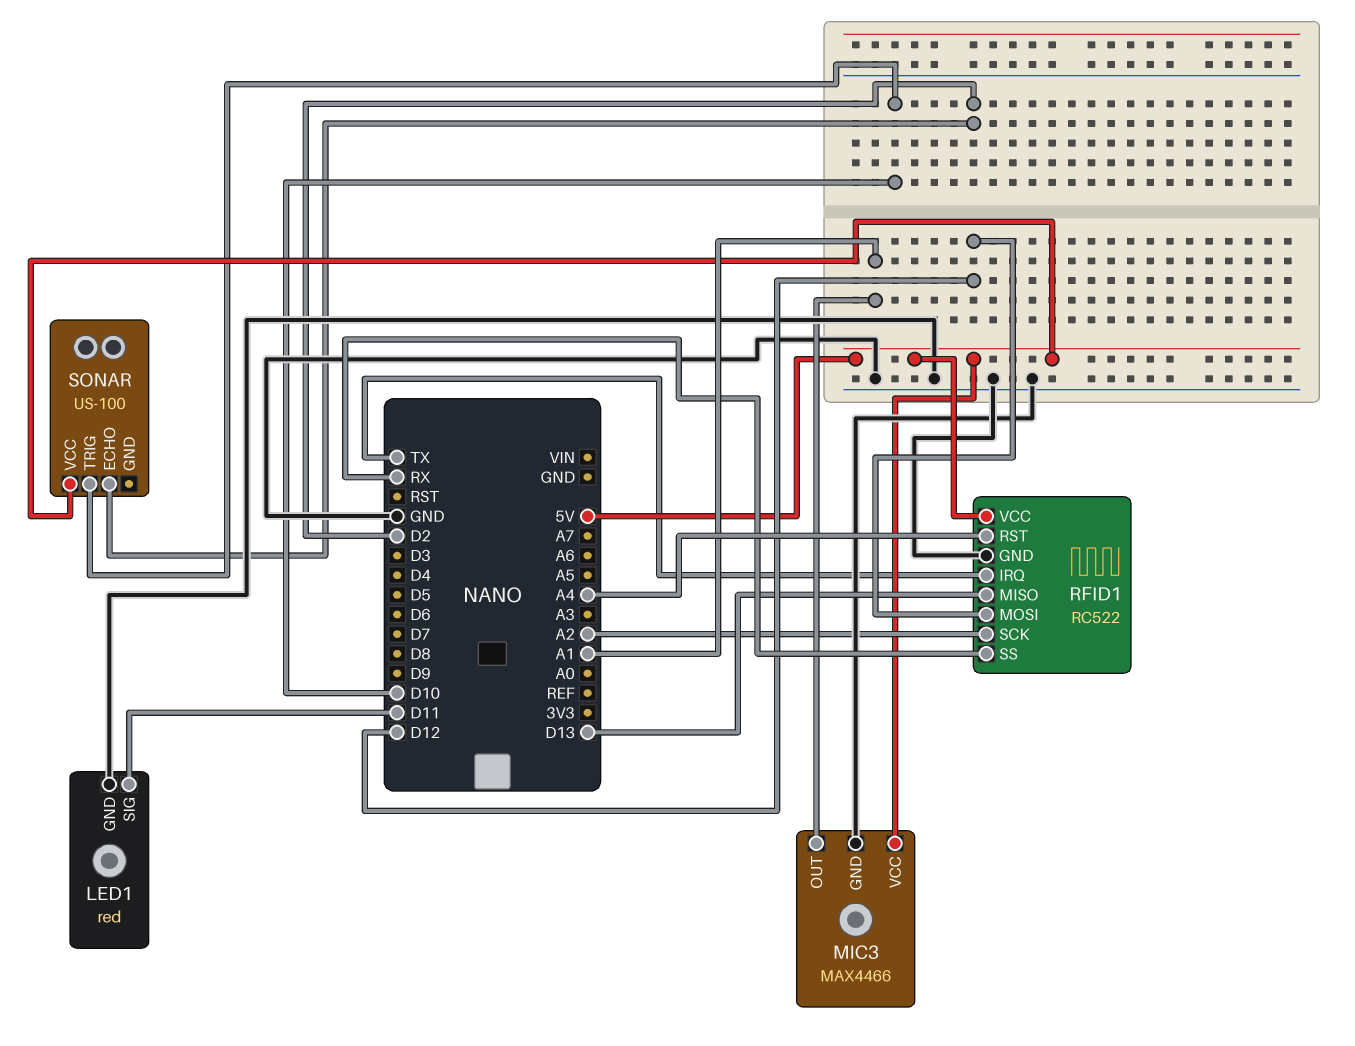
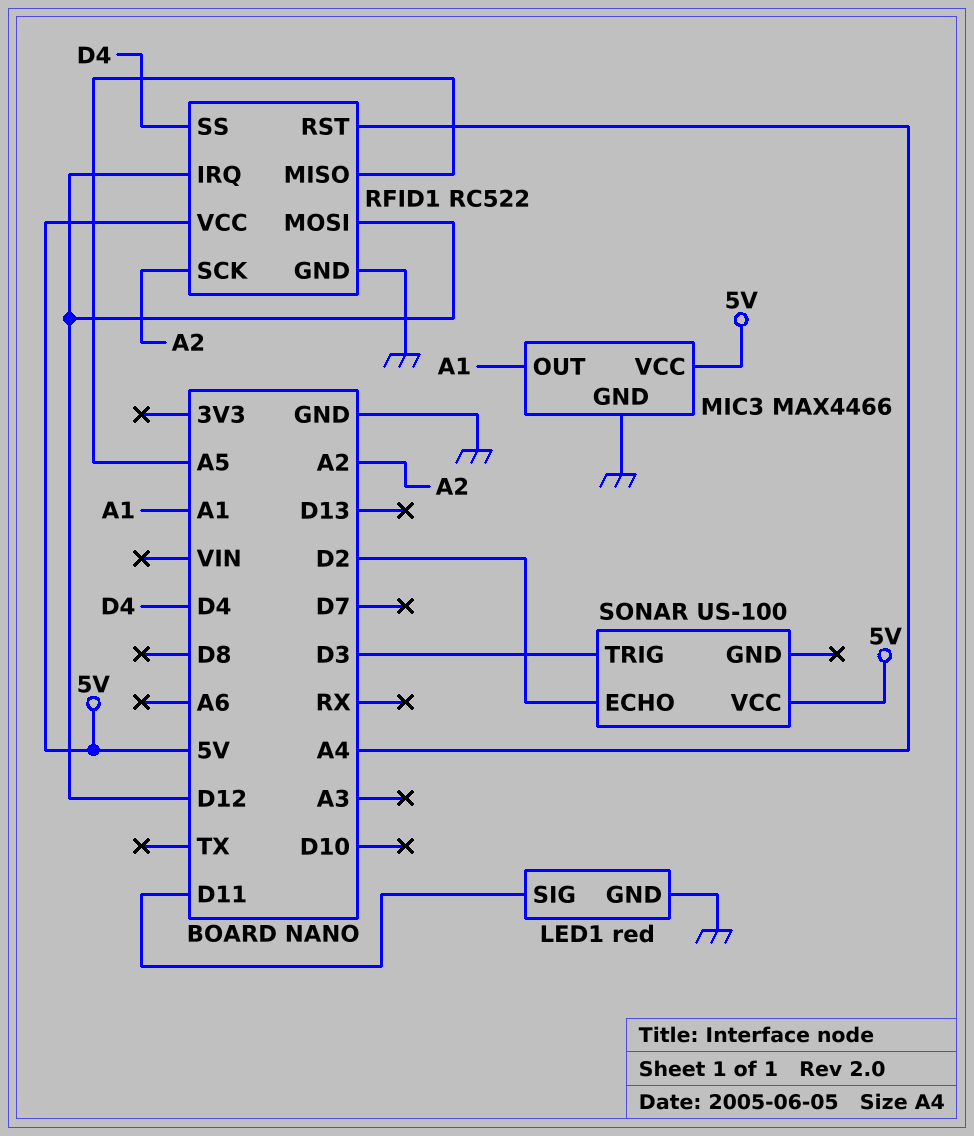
RFID1 pin IRQ: TX -> D12
RFID1 pin MISO: D13 -> A5
RFID1 pin SS: RX -> D4
SONAR pin TRIG: D10 -> D3

